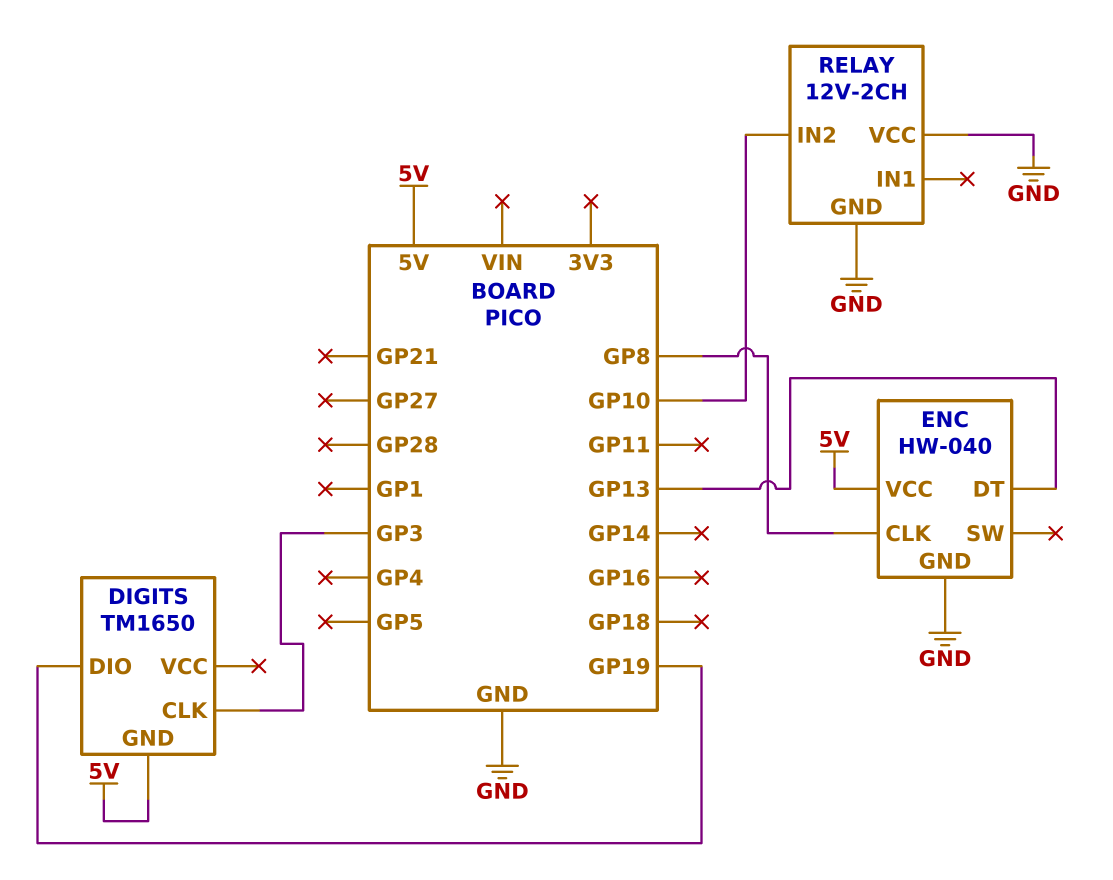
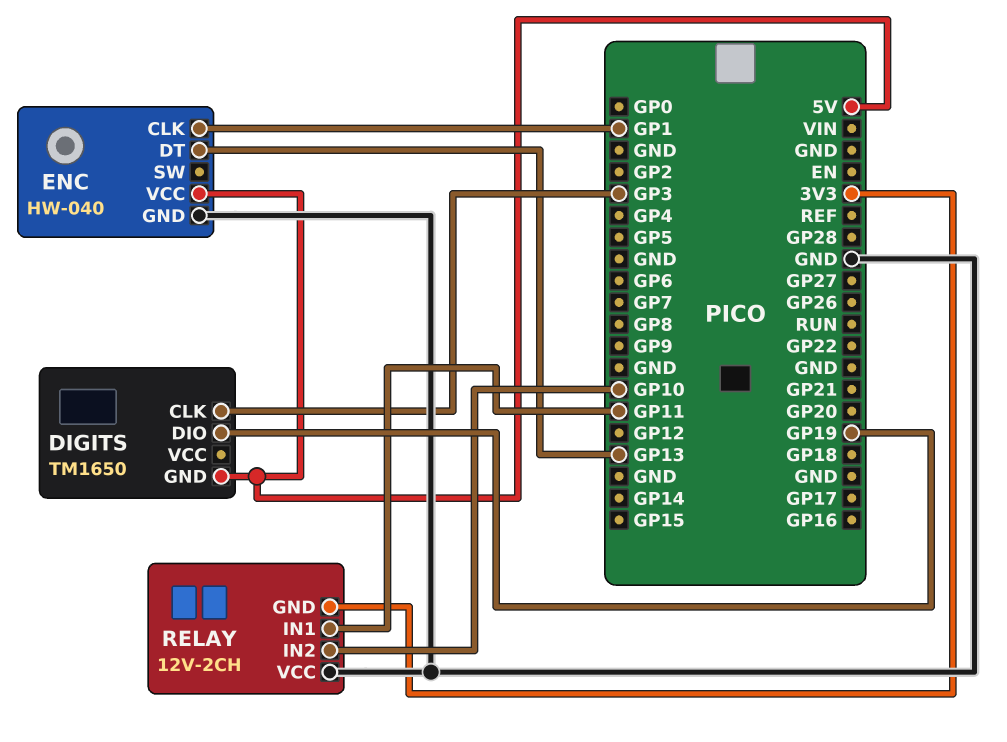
ENC pin CLK: GP8 -> GP1
RELAY pin GND: GND -> 3V3
RELAY pin IN1: none -> GP11

